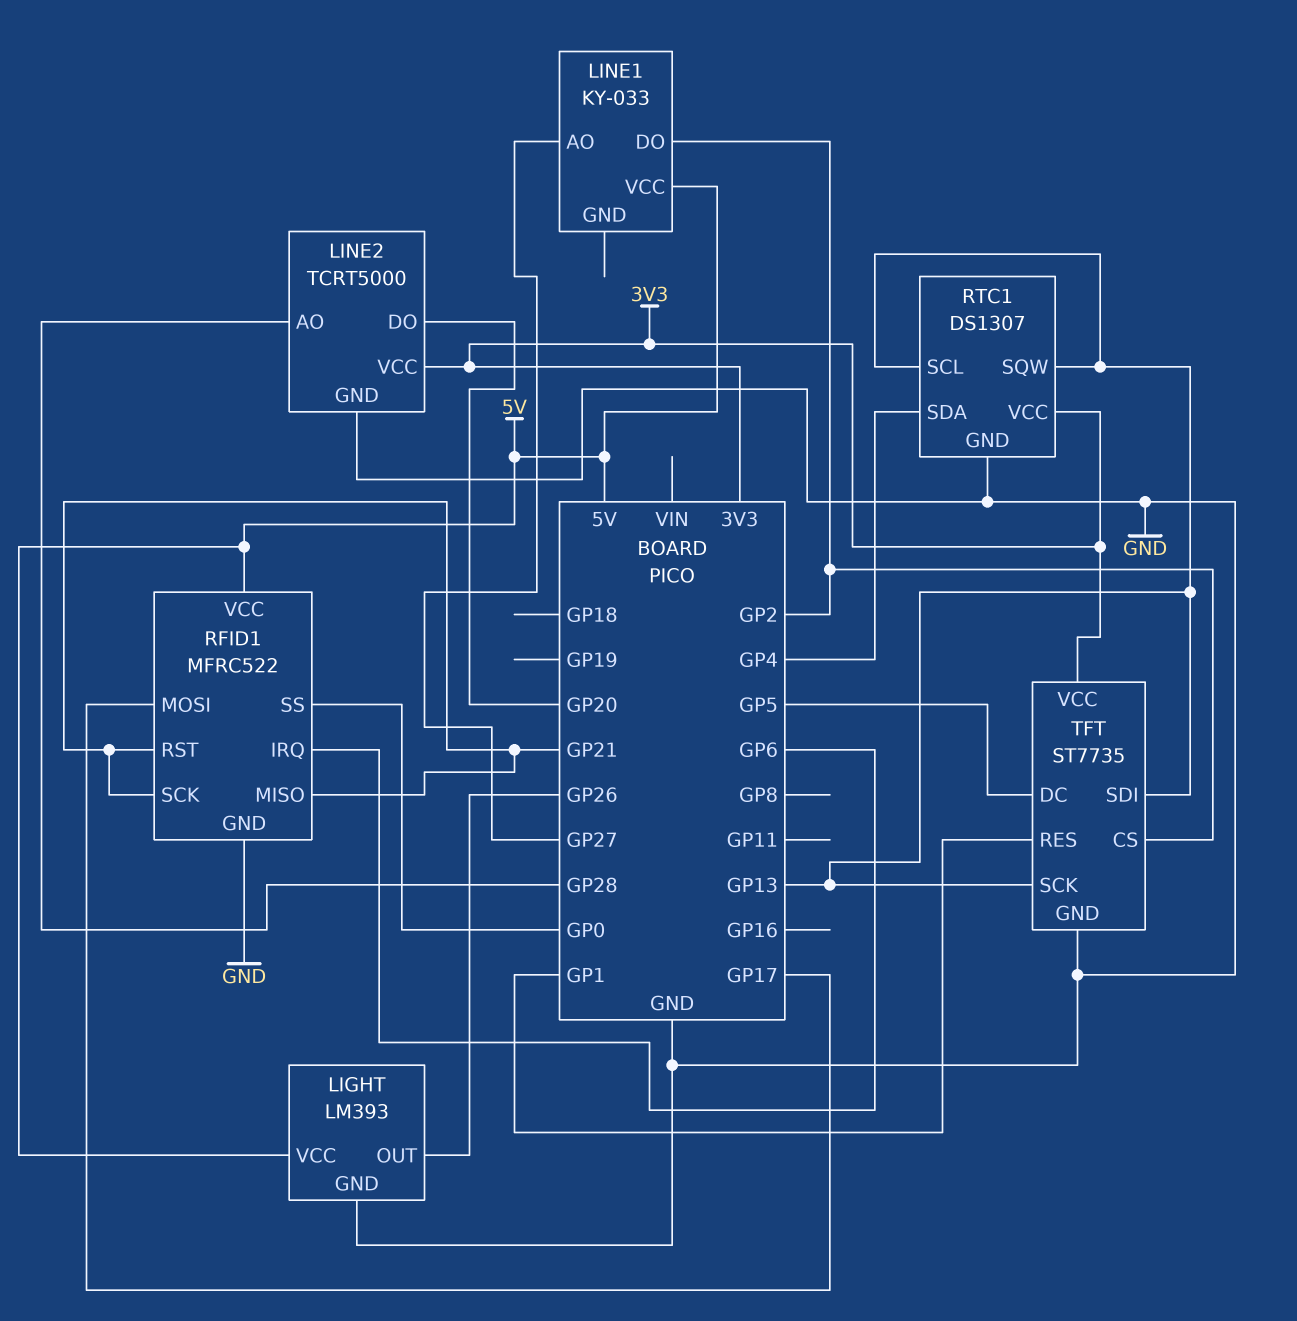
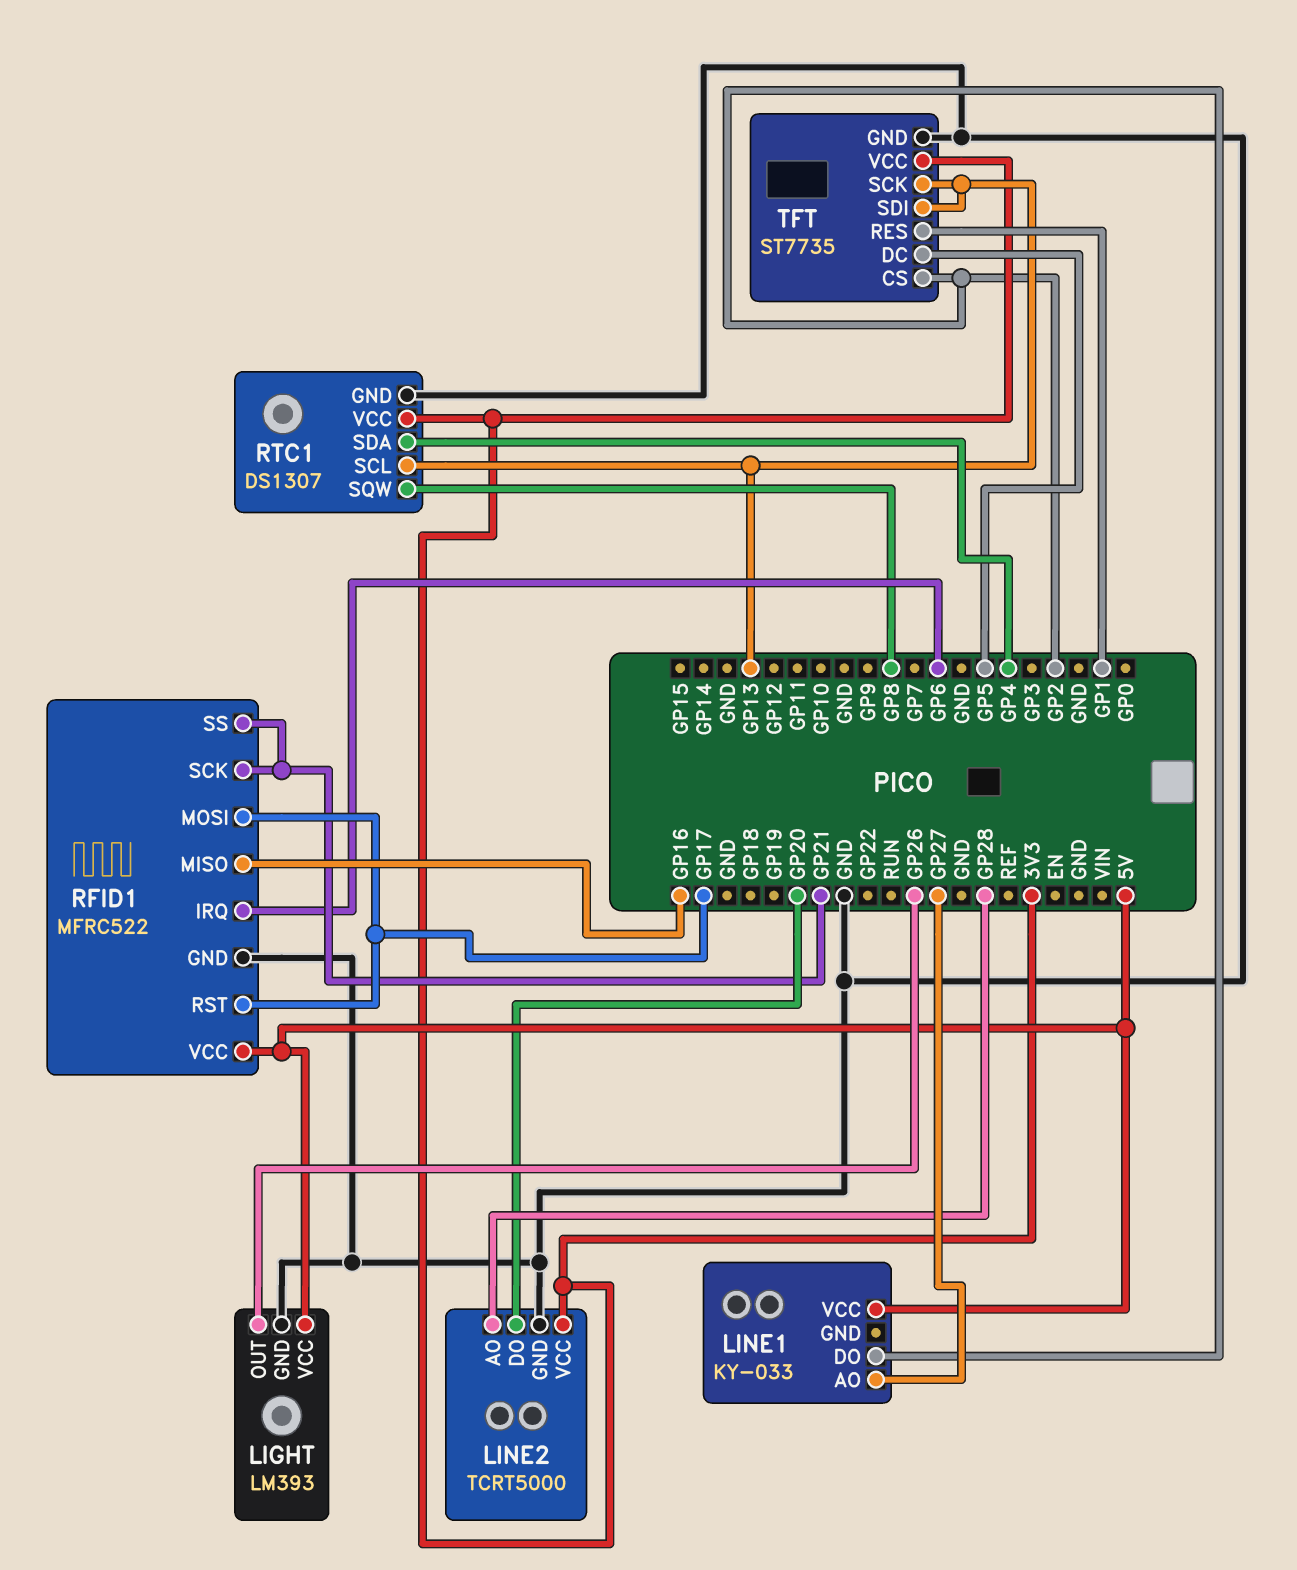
RFID1 pin MISO: GP21 -> GP16
RFID1 pin RST: GP21 -> GP17
RFID1 pin SS: GP0 -> GP21
RTC1 pin SQW: GP13 -> GP8

